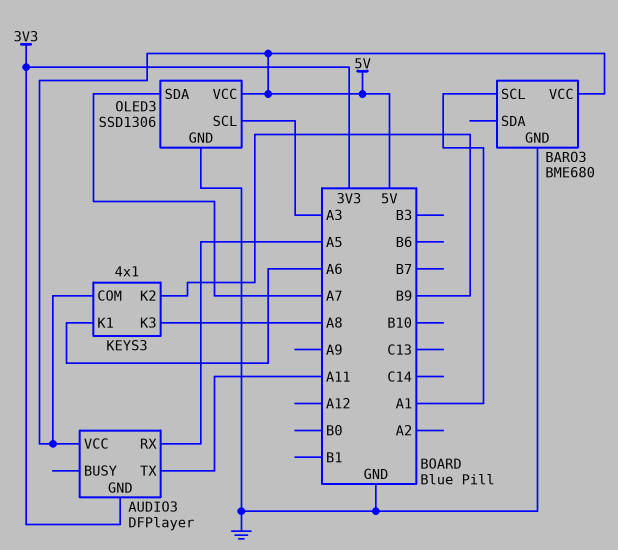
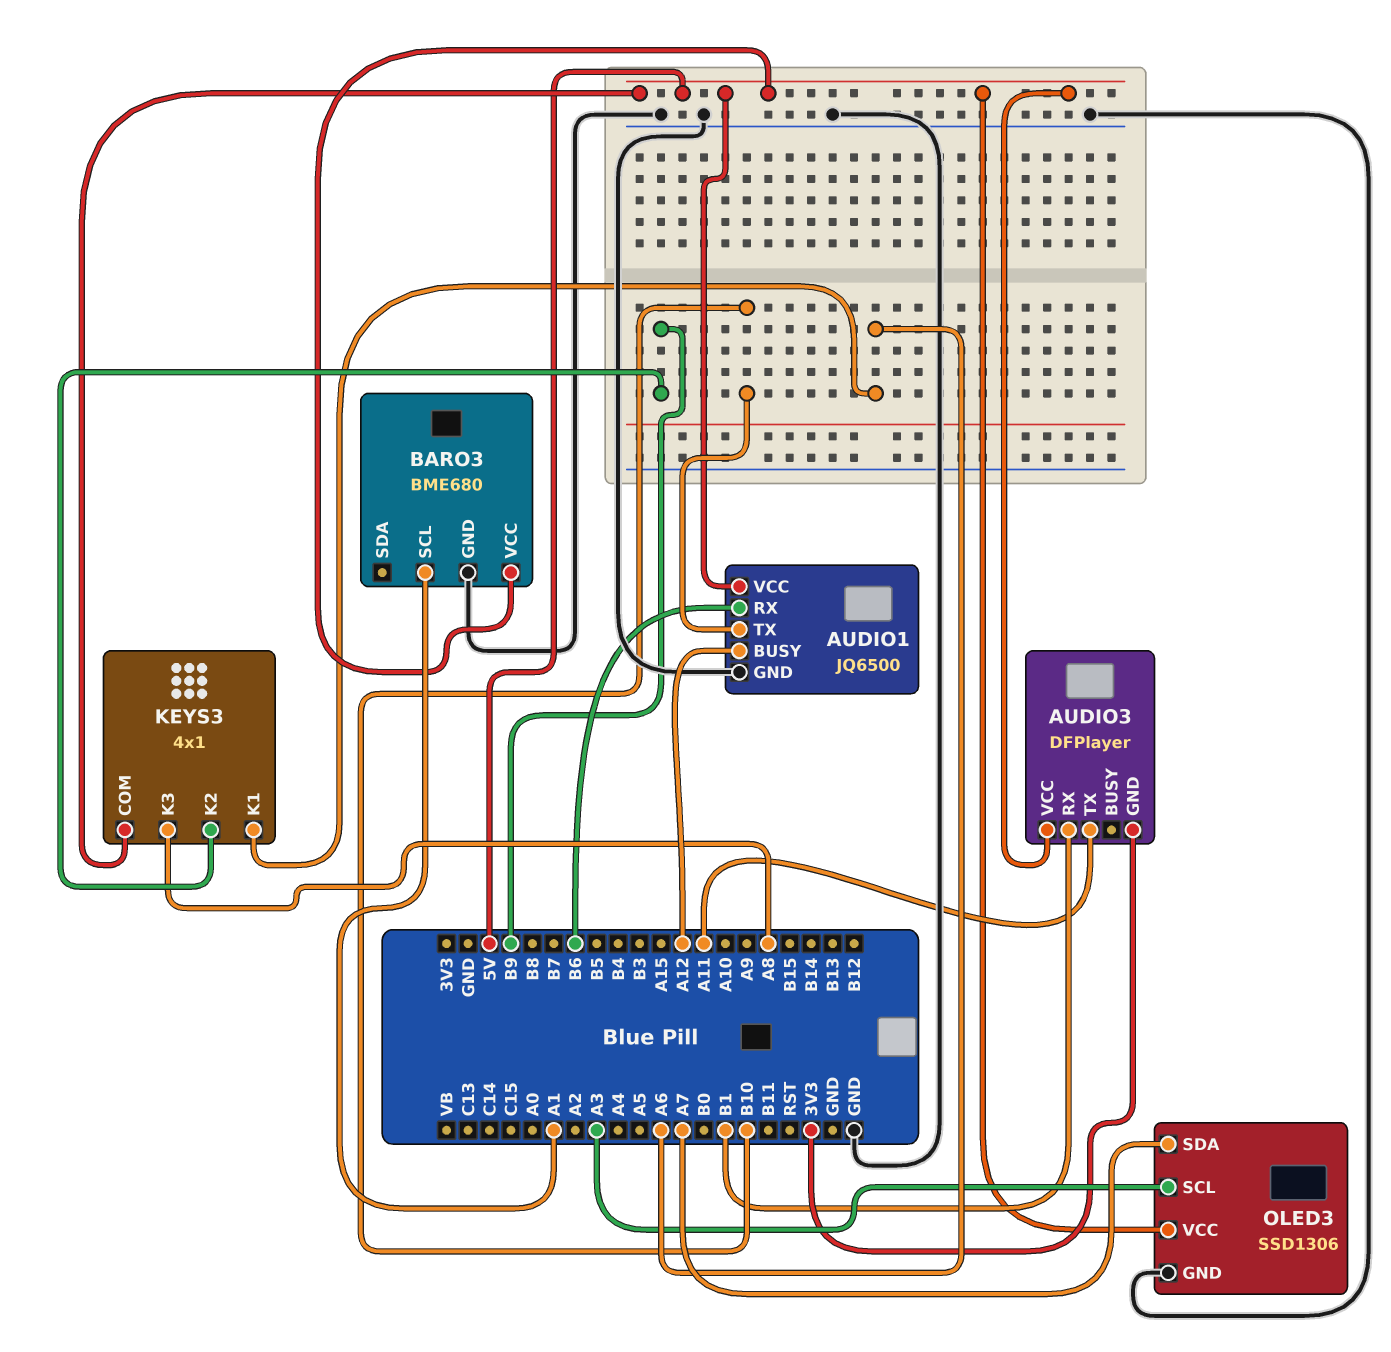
AUDIO1: none -> JQ6500
AUDIO1 pin BUSY: none -> A12
AUDIO1 pin GND: none -> GND
AUDIO1 pin RX: none -> B6
AUDIO1 pin TX: none -> B10
AUDIO1 pin VCC: none -> 5V
AUDIO3 pin RX: A5 -> B1

